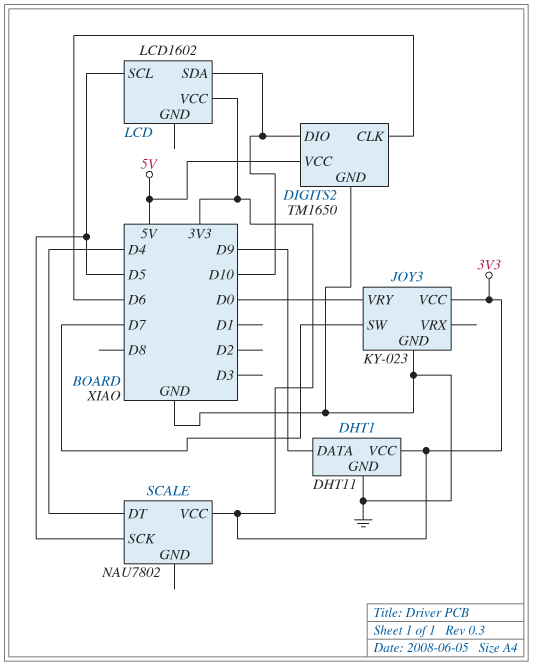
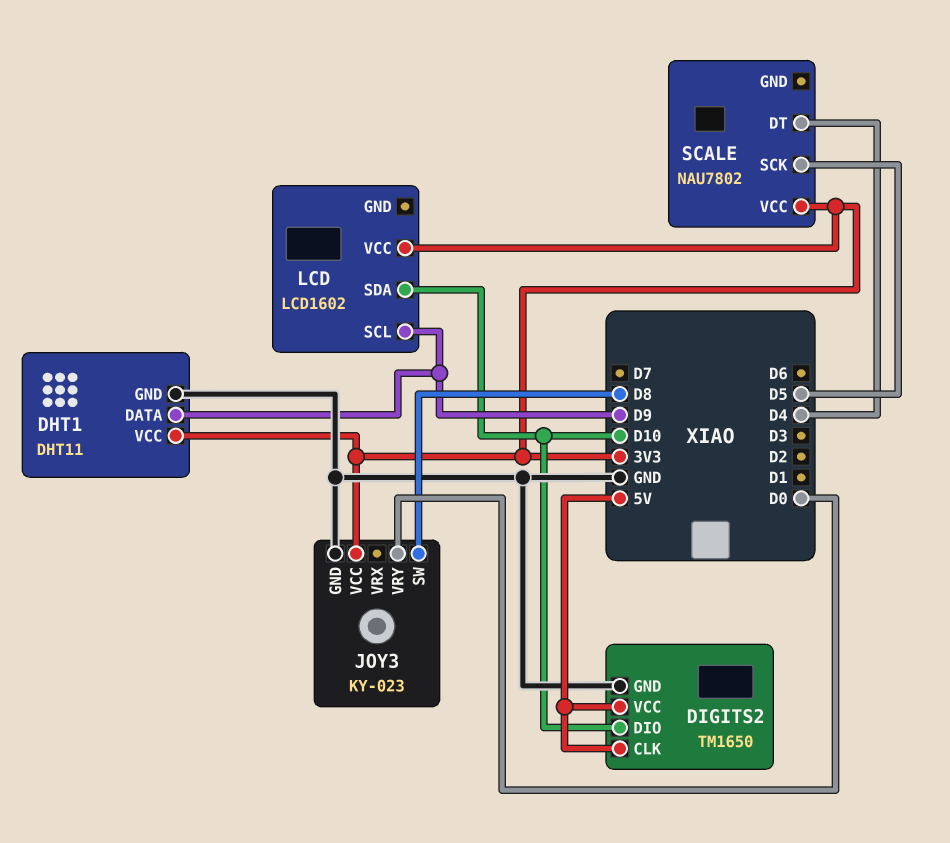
DIGITS2 pin CLK: D6 -> 5V
JOY3 pin SW: D7 -> D8
LCD pin SCL: D5 -> D9

